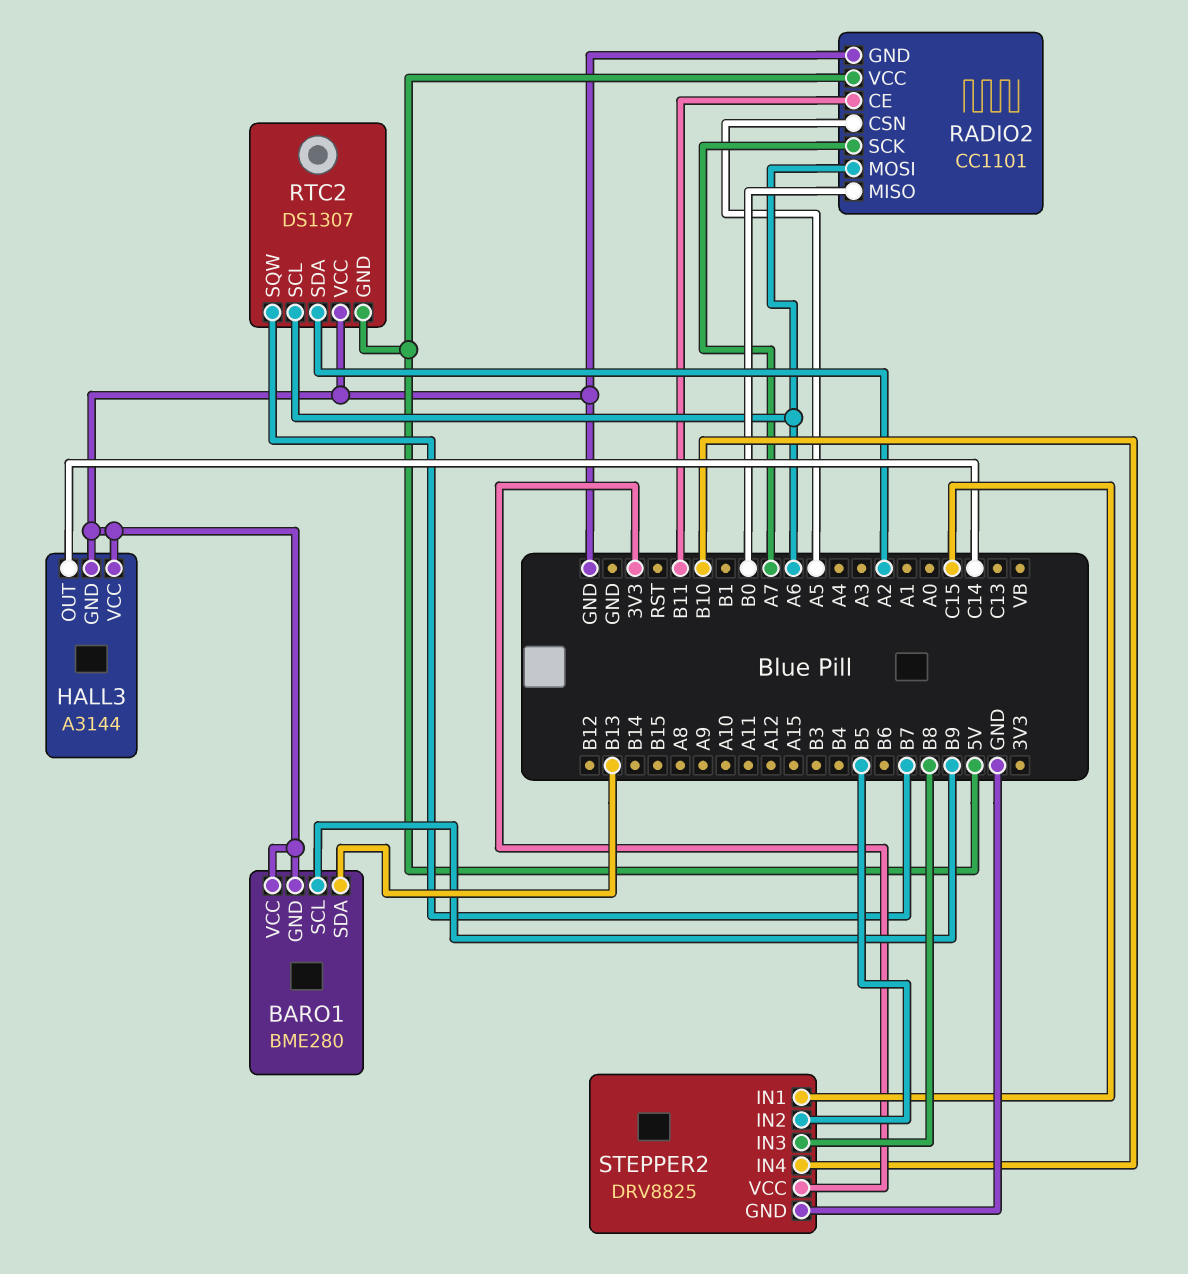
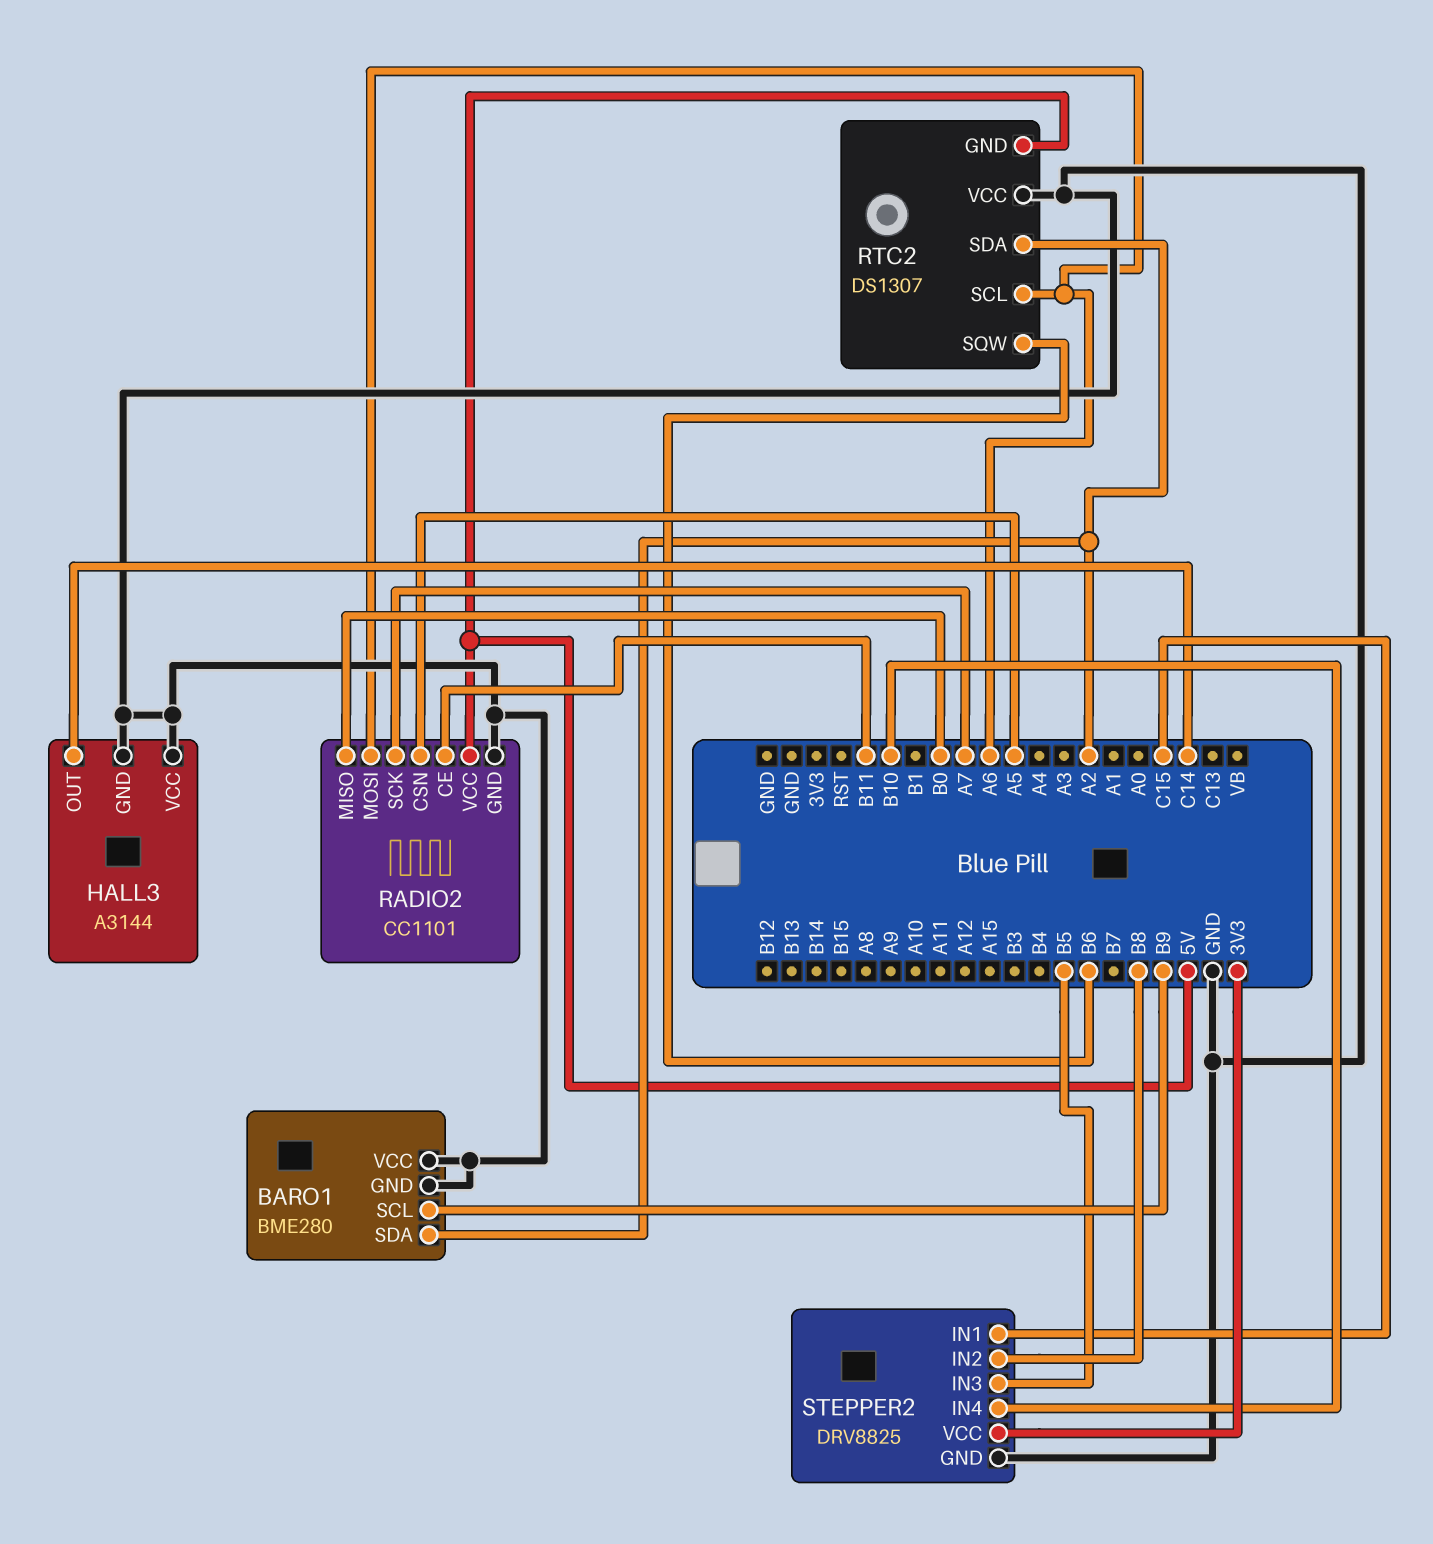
BARO1 pin SDA: B13 -> A2
RTC2 pin SQW: B7 -> B6
STEPPER2 pin IN2: B5 -> B8
STEPPER2 pin IN3: B8 -> B5

